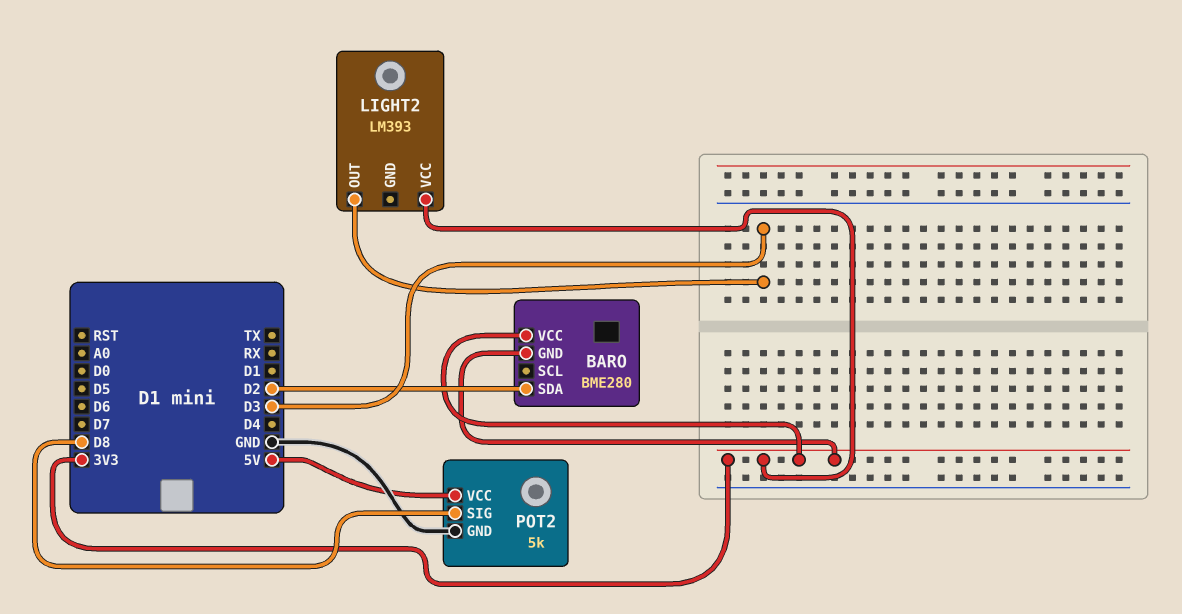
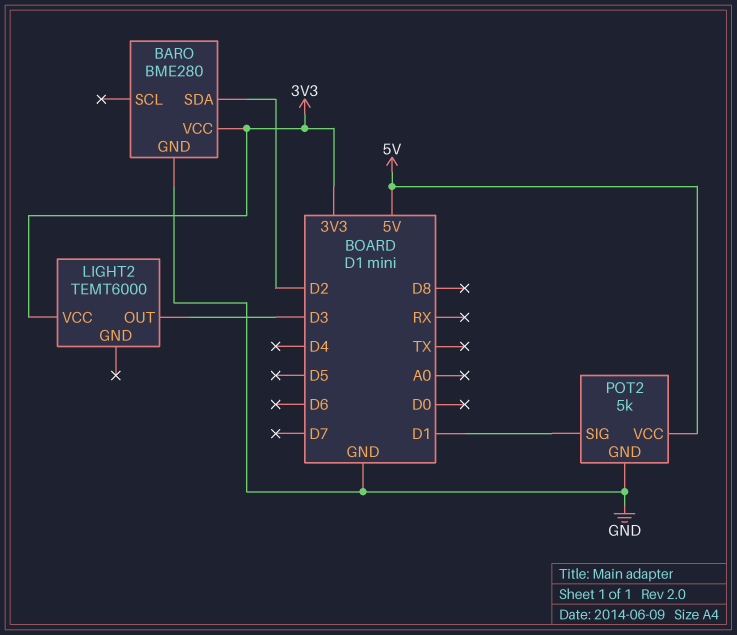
BARO pin GND: 3V3 -> GND
LIGHT2: LM393 -> TEMT6000
POT2 pin SIG: D8 -> D1

